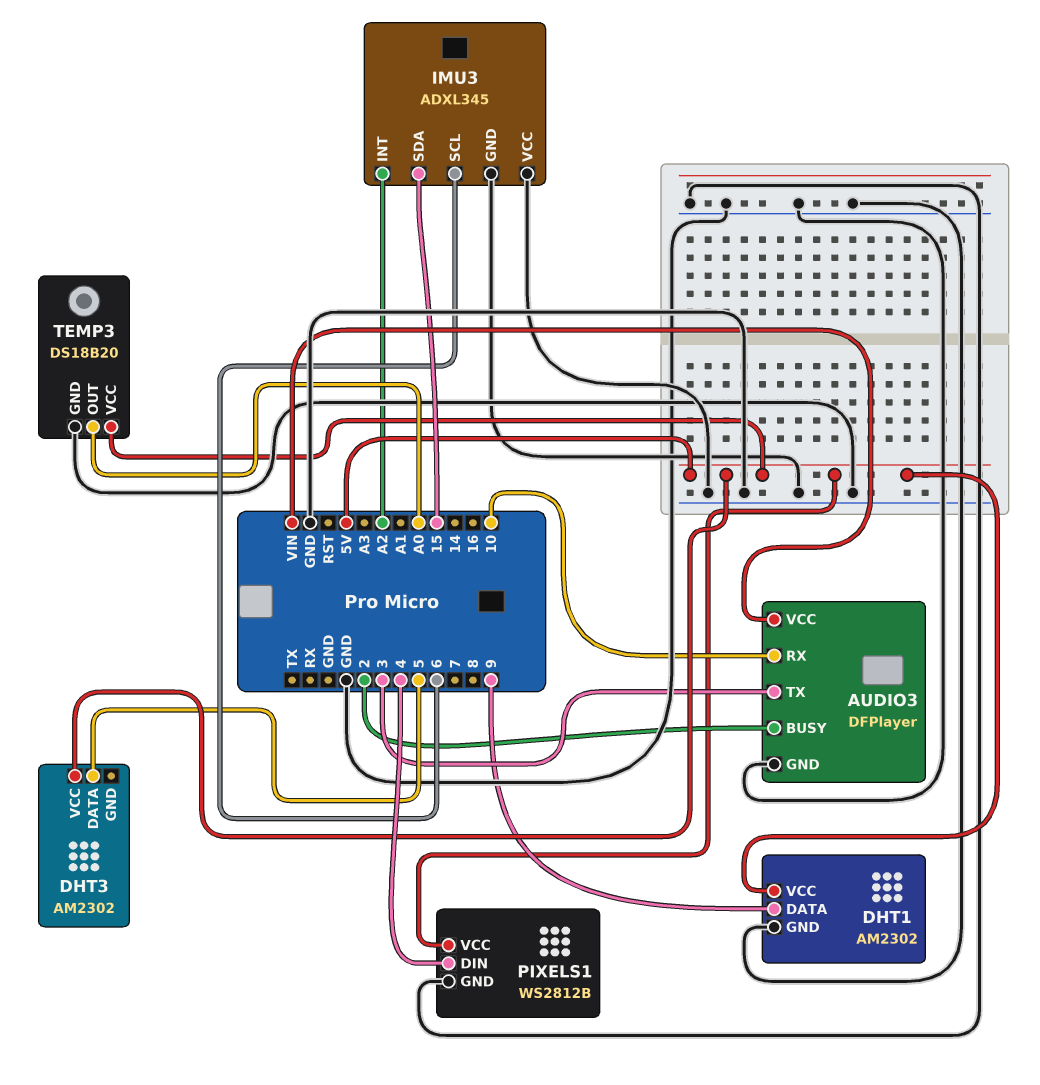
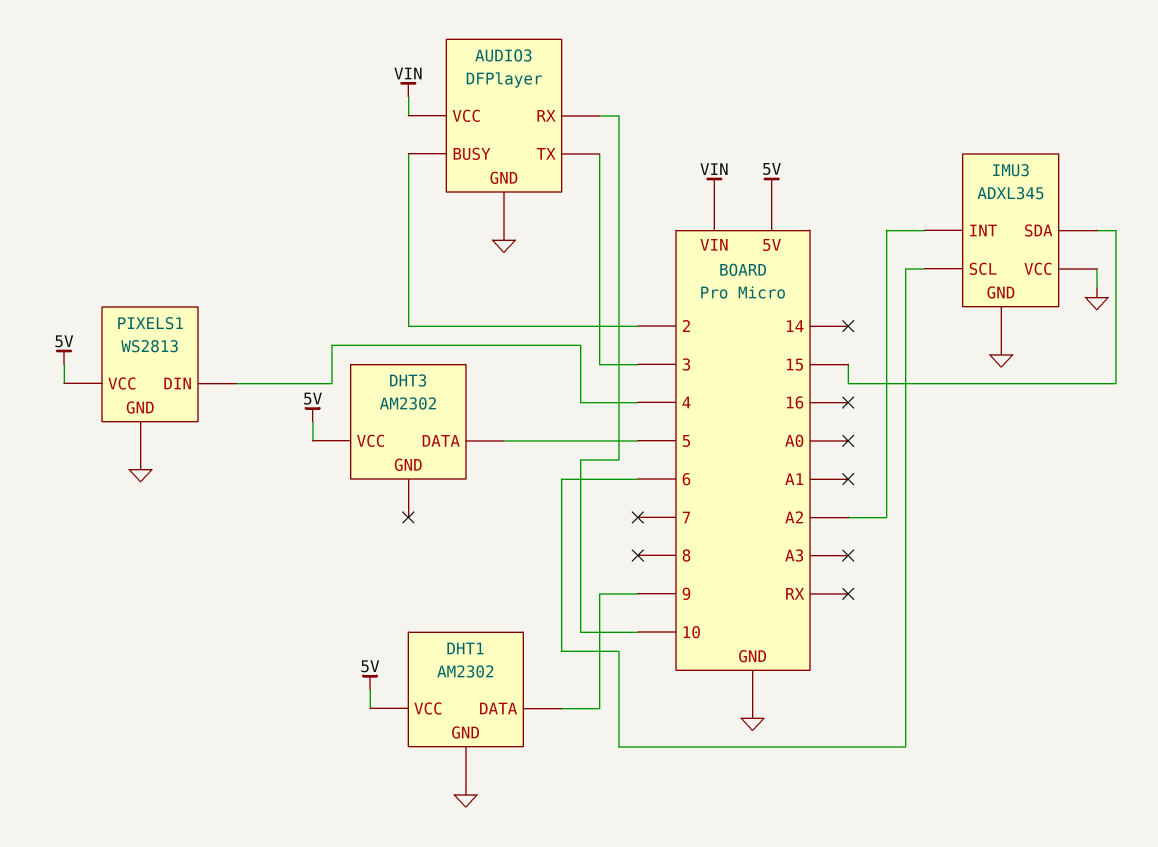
PIXELS1: WS2812B -> WS2813
TEMP3: DS18B20 -> none
TEMP3 pin GND: GND -> none
TEMP3 pin OUT: A0 -> none
TEMP3 pin VCC: 5V -> none

